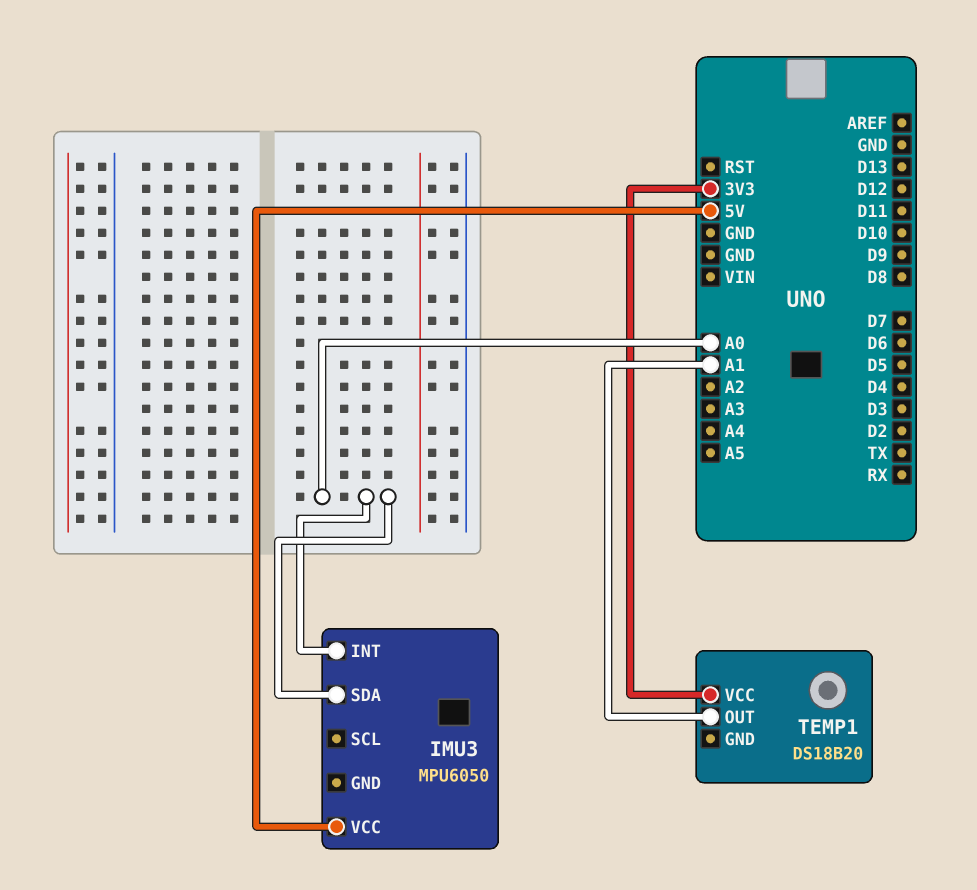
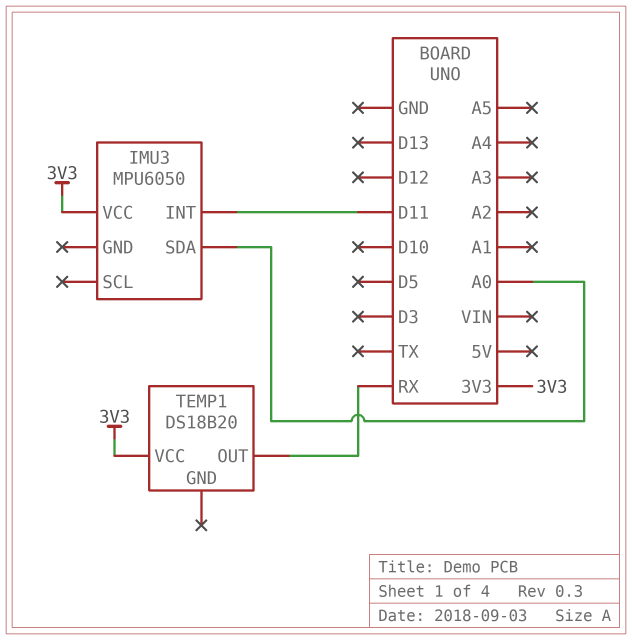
IMU3 pin INT: A0 -> D11
IMU3 pin VCC: 5V -> 3V3
TEMP1 pin OUT: A1 -> RX

